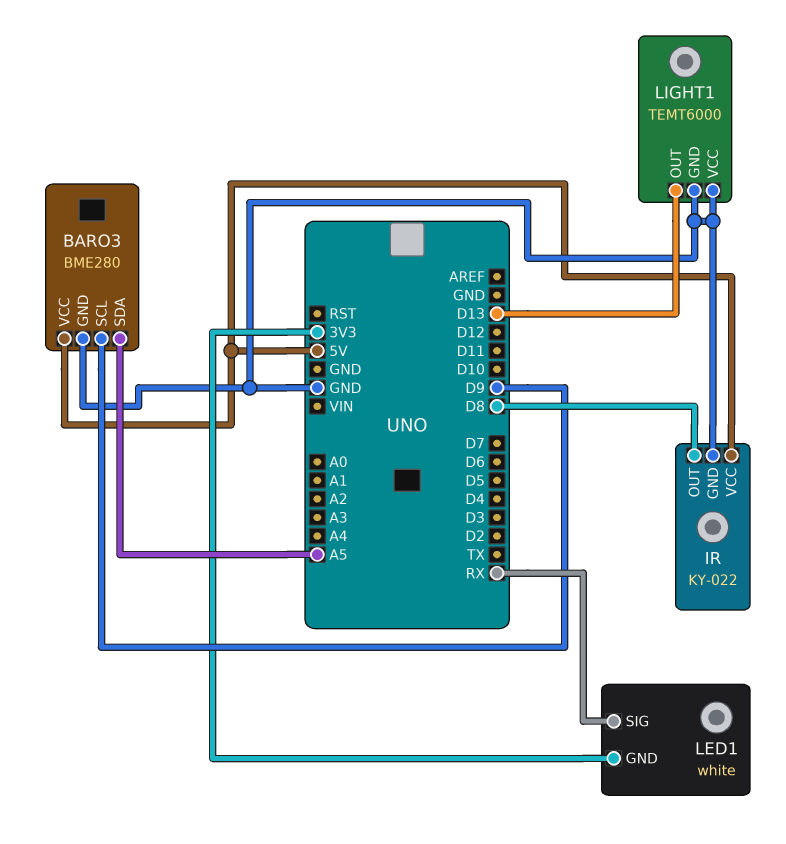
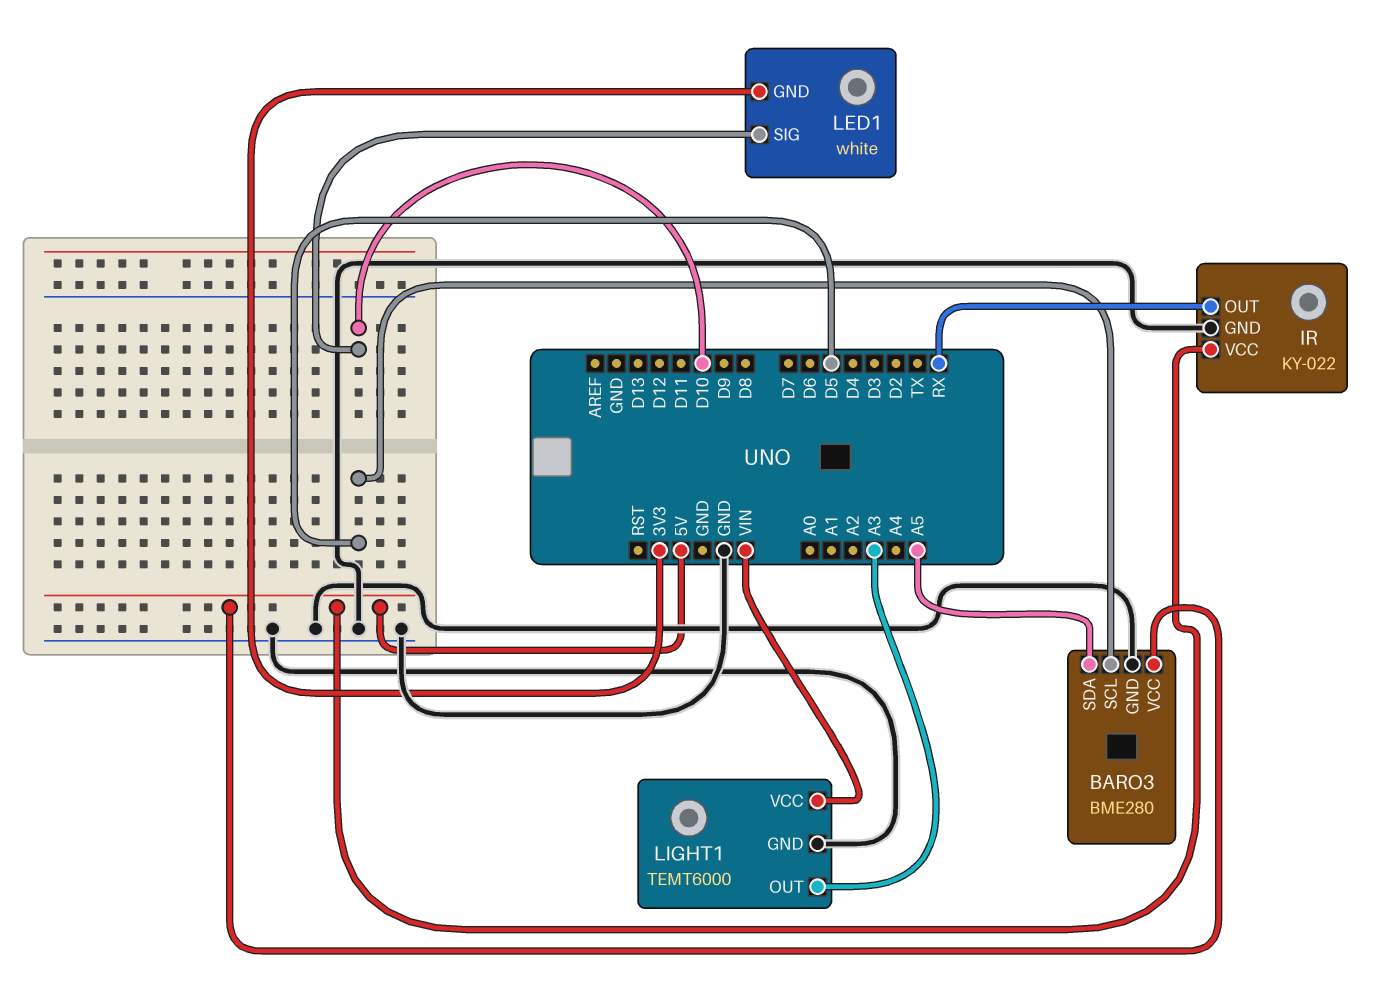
BARO3 pin SCL: D9 -> D5
IR pin OUT: D8 -> RX
LED1 pin SIG: RX -> D10
LIGHT1 pin OUT: D13 -> A3
LIGHT1 pin VCC: GND -> VIN

